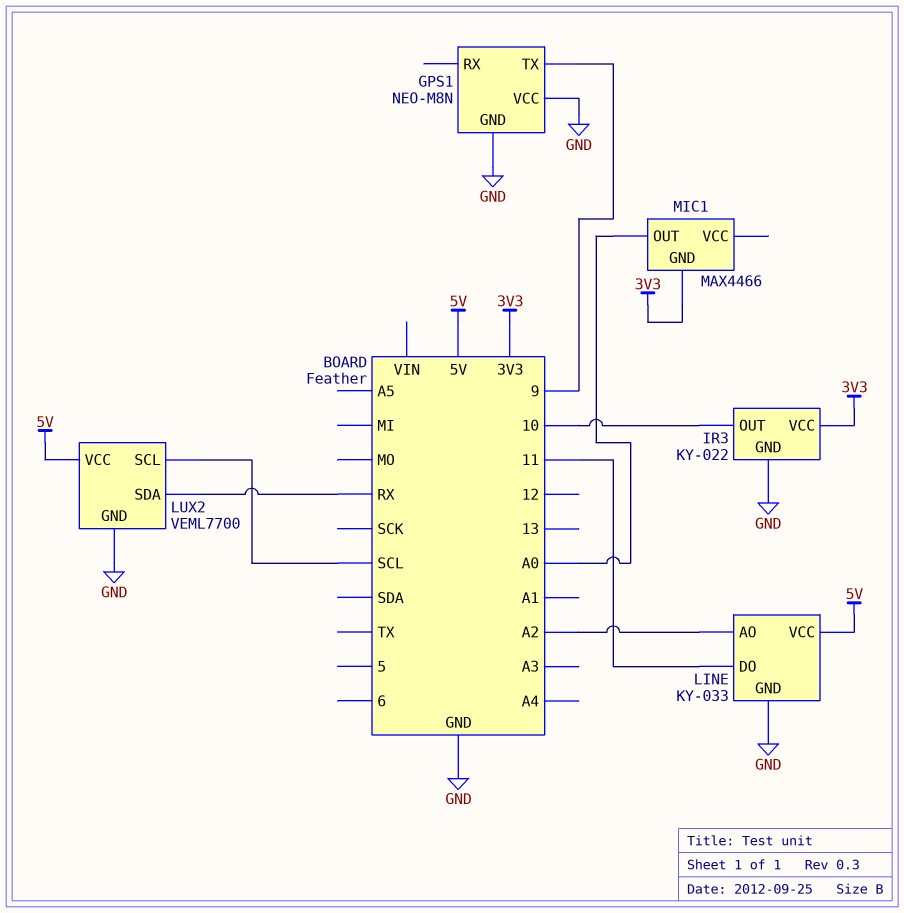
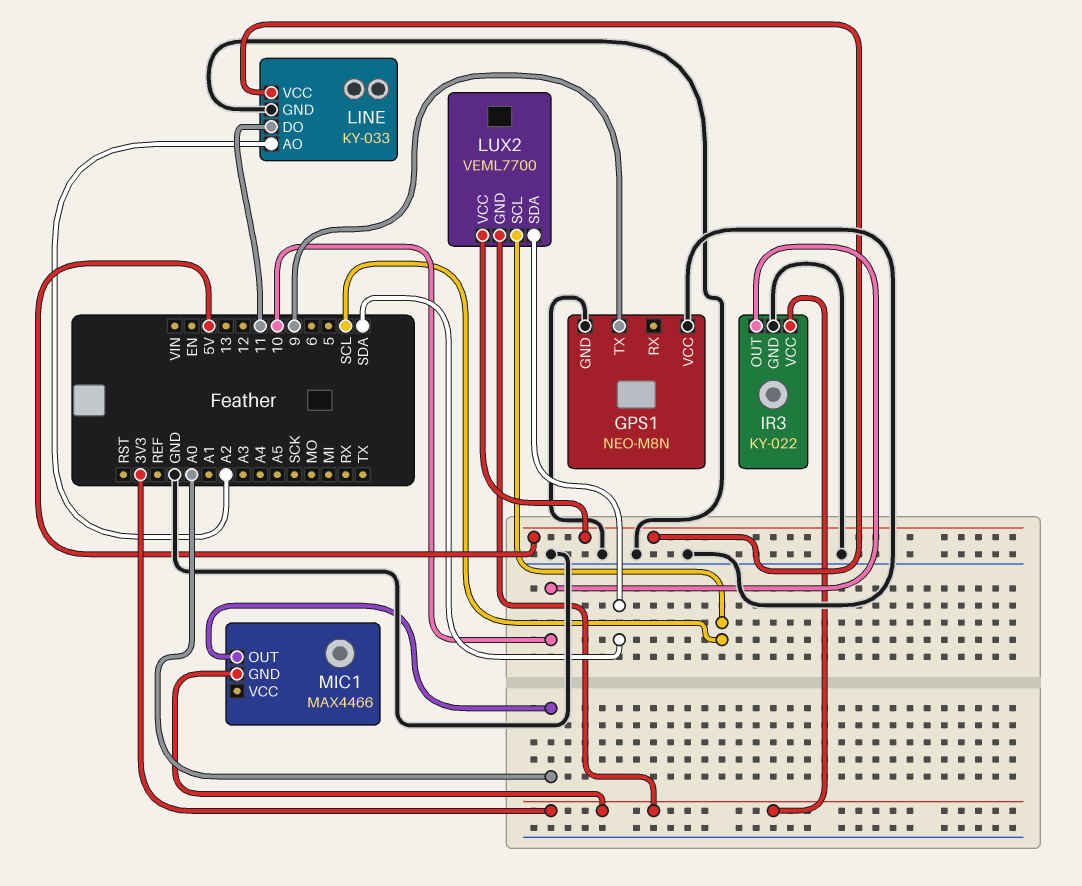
LUX2 pin GND: GND -> 3V3
LUX2 pin SDA: RX -> SDA

